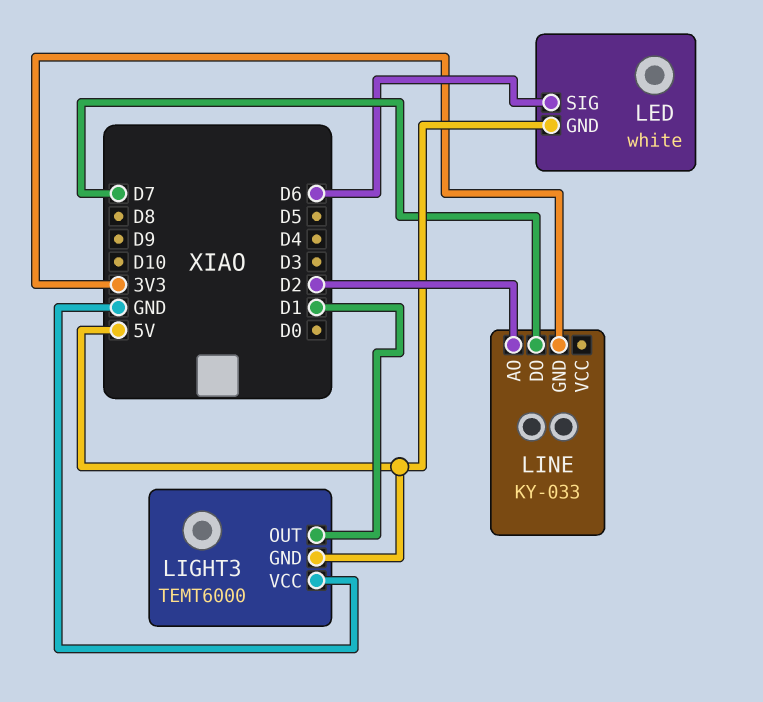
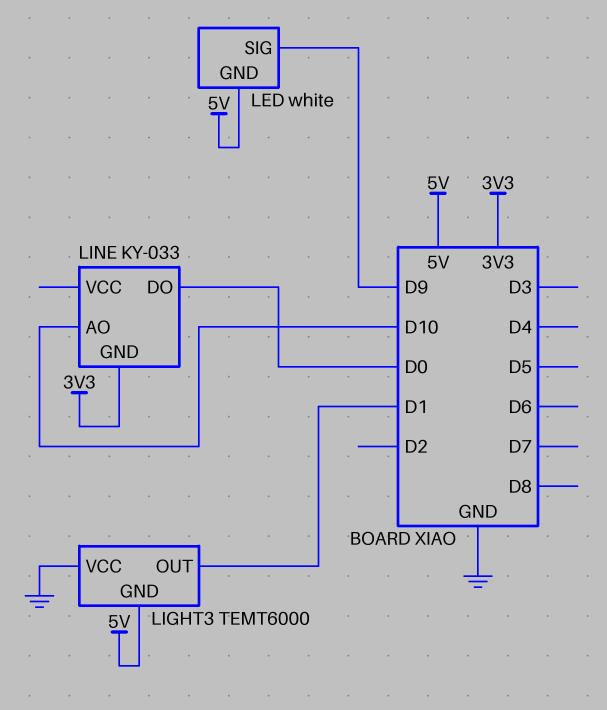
LED pin SIG: D6 -> D9
LINE pin AO: D2 -> D10
LINE pin DO: D7 -> D0

